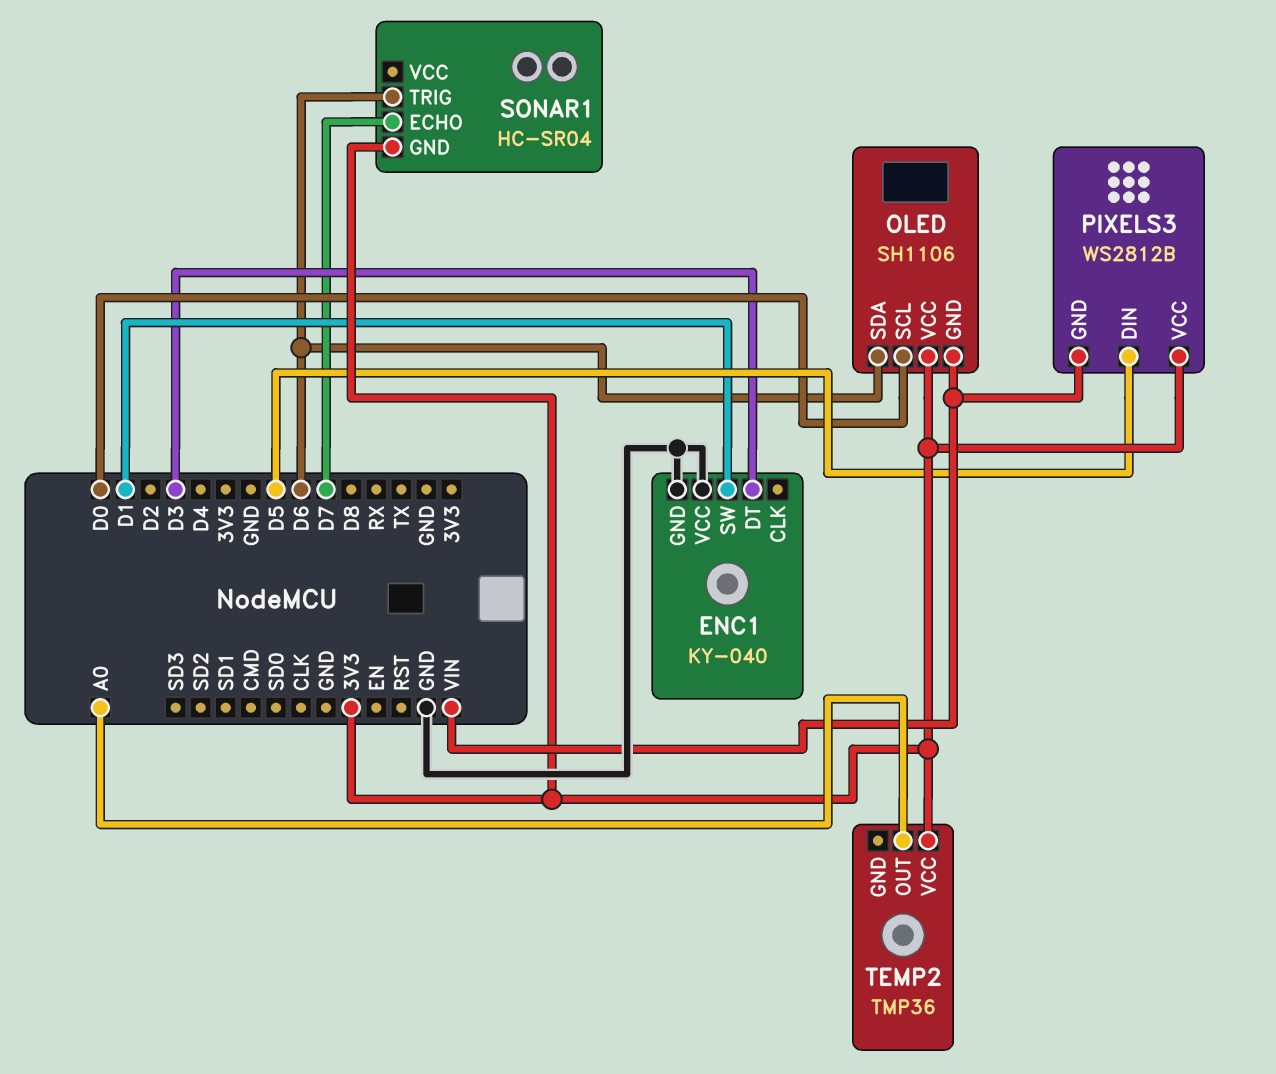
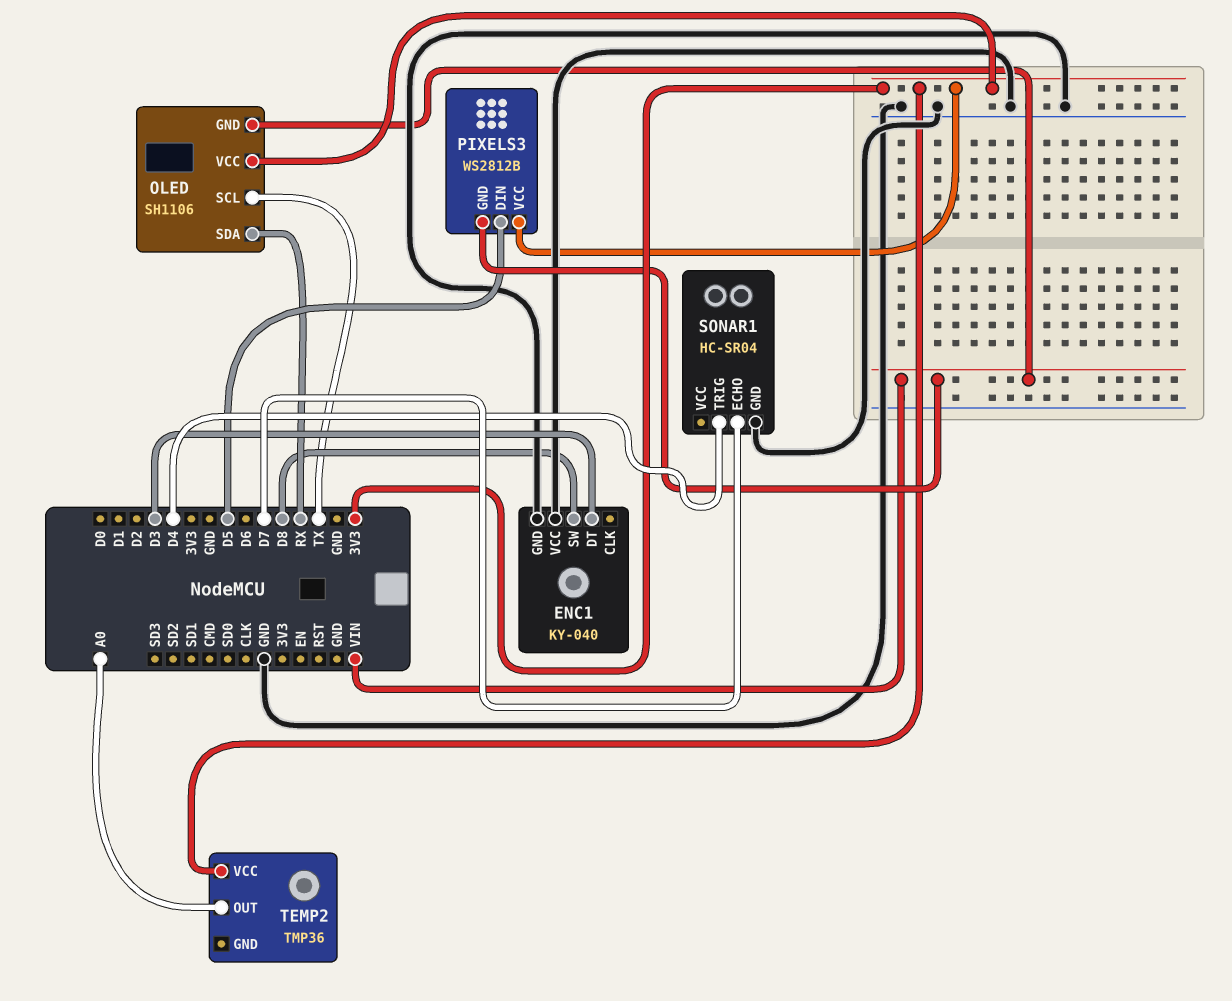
ENC1 pin SW: D1 -> D8
OLED pin SCL: D0 -> TX
OLED pin SDA: D6 -> RX
SONAR1 pin GND: 3V3 -> GND
SONAR1 pin TRIG: D6 -> D4

